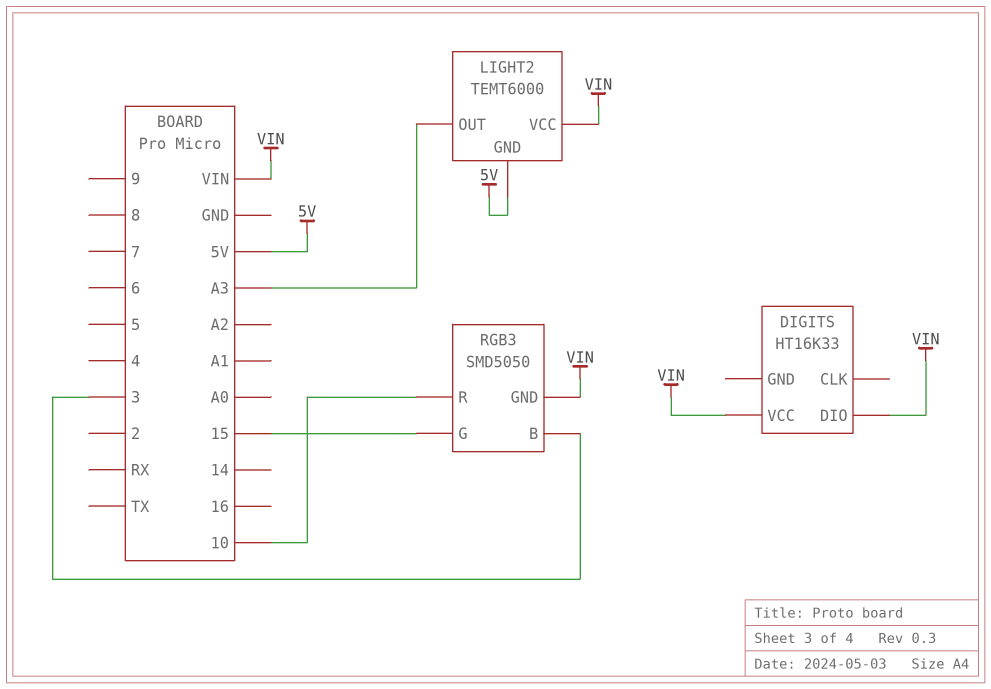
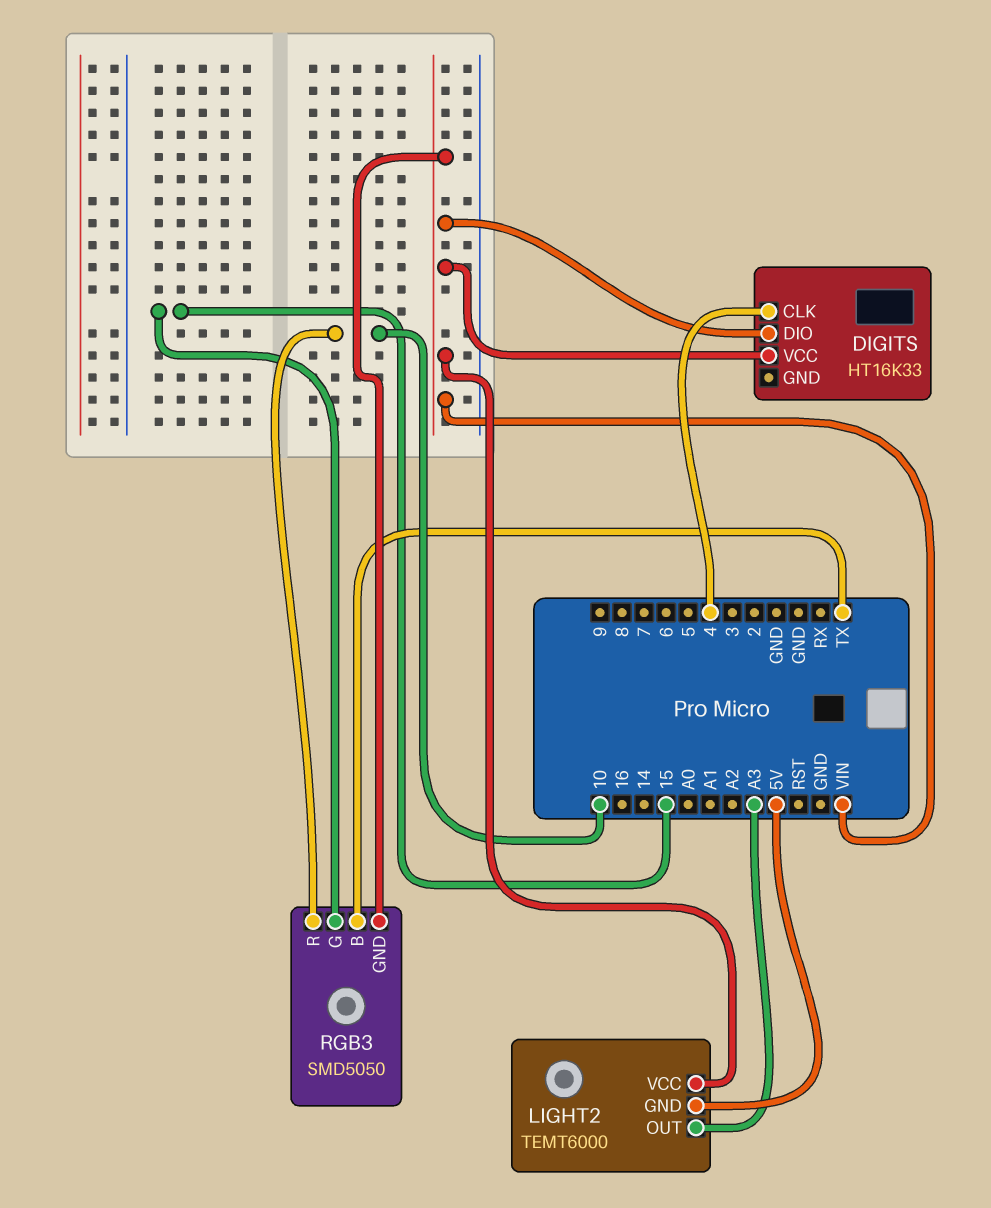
DIGITS pin CLK: none -> 4
RGB3 pin B: 3 -> TX

